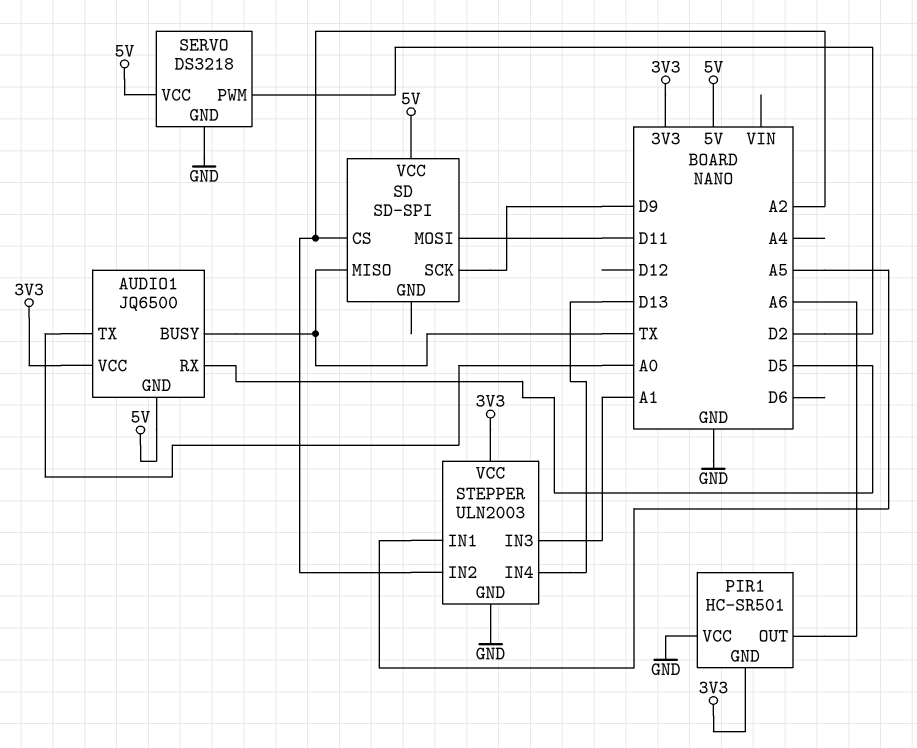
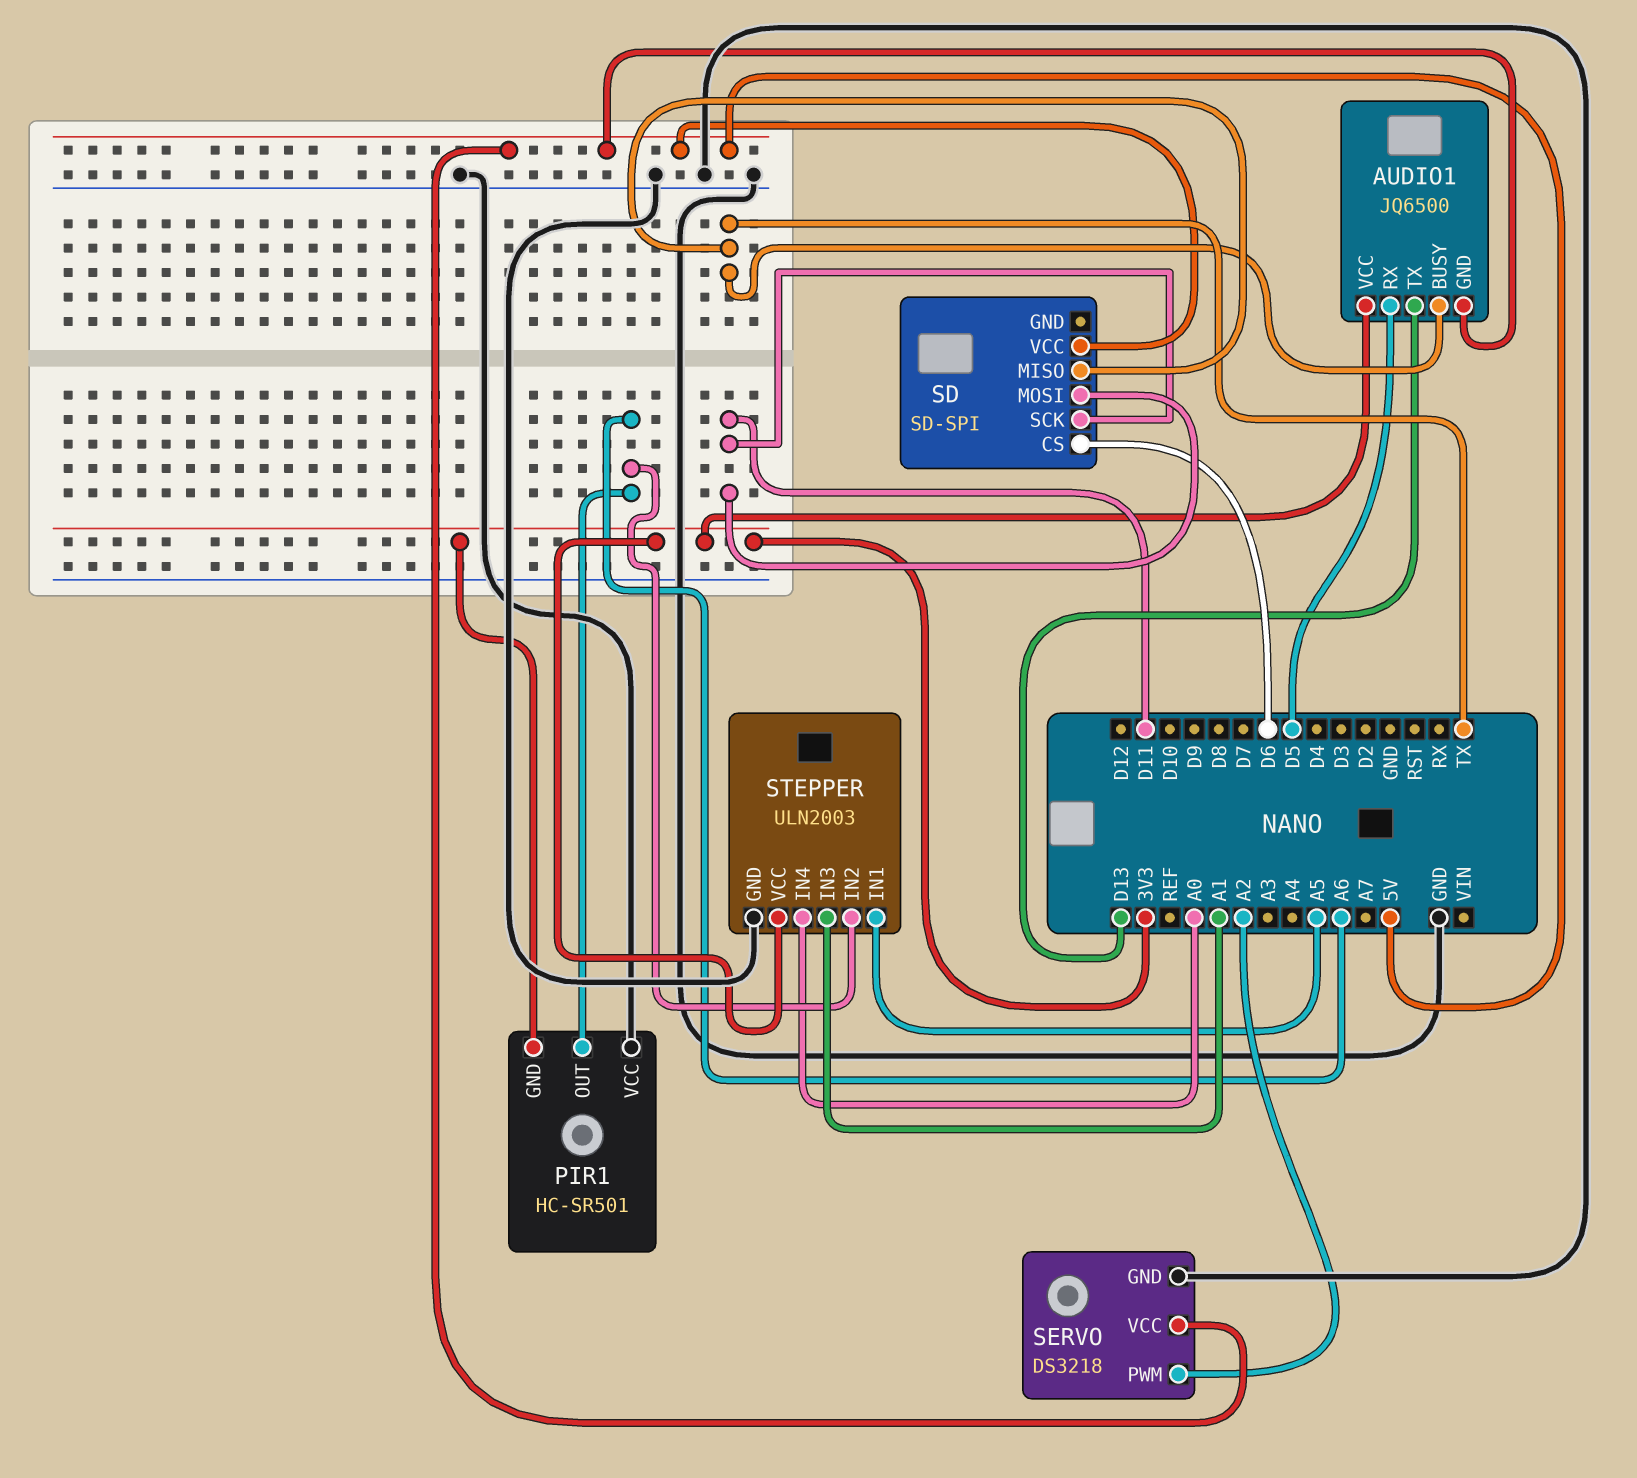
AUDIO1 pin TX: A0 -> D13
SD pin CS: A2 -> D6
SD pin SCK: D9 -> D11
SERVO pin PWM: D2 -> A2
STEPPER pin IN2: A2 -> A6
STEPPER pin IN4: D13 -> A0

